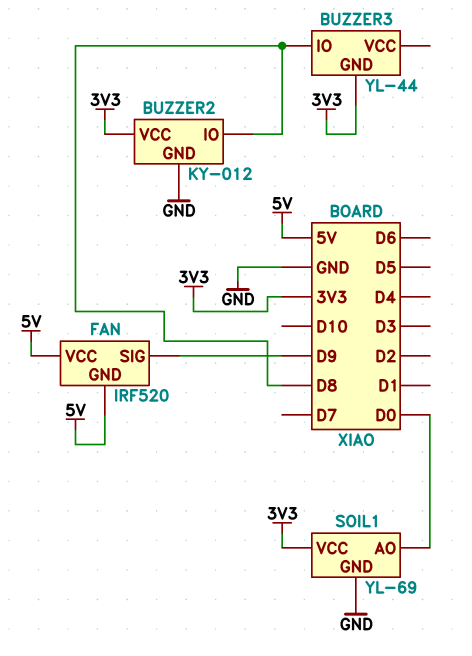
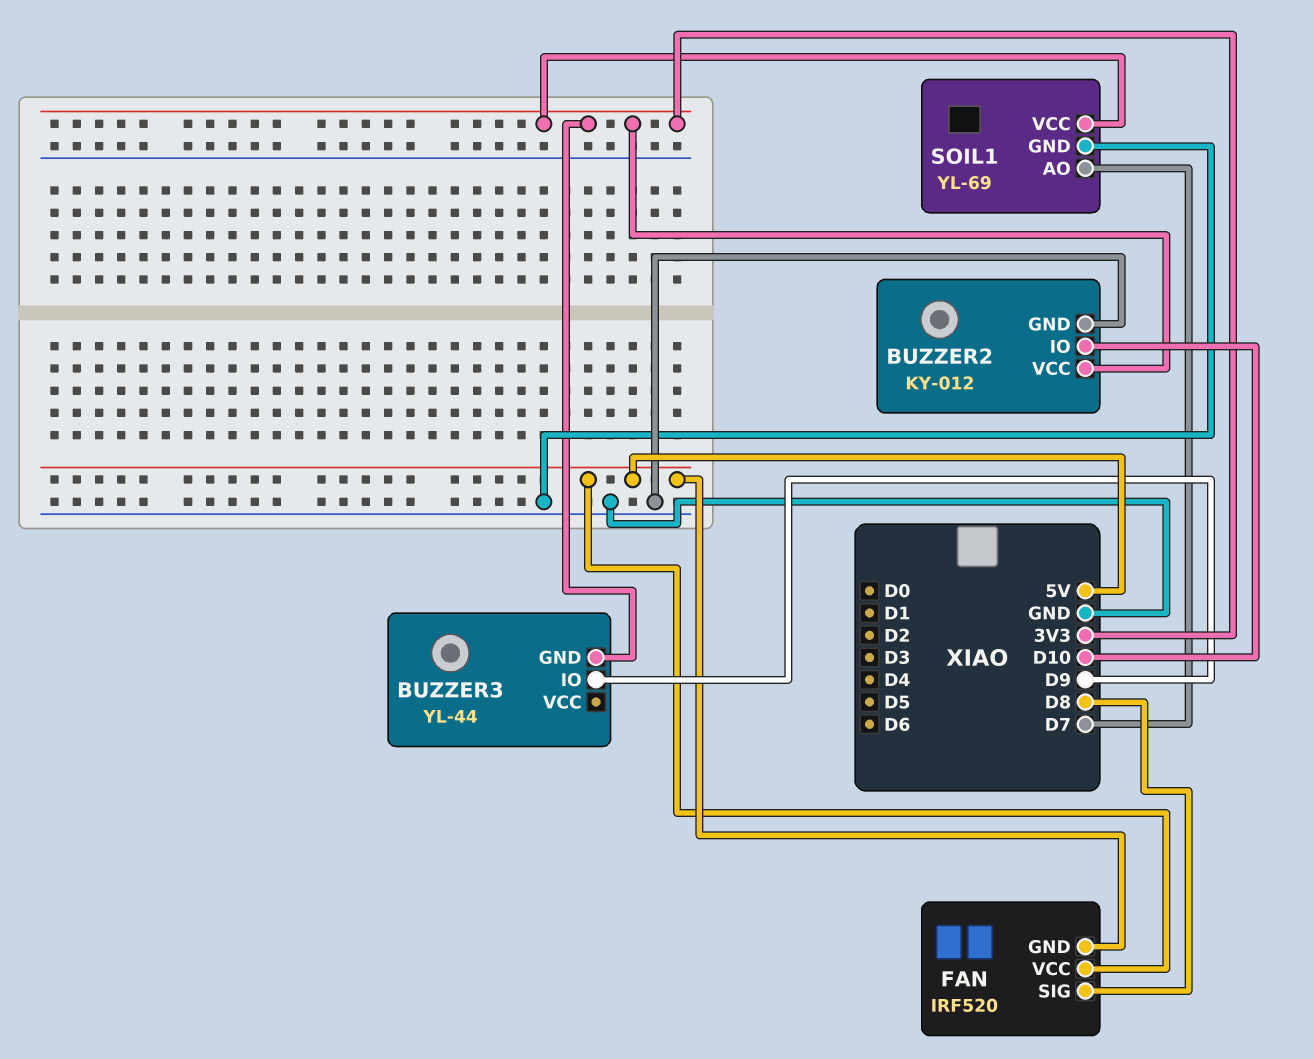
BUZZER2 pin IO: D8 -> D10
BUZZER3 pin IO: D8 -> D9
FAN pin SIG: D9 -> D8
SOIL1 pin AO: D0 -> D7

